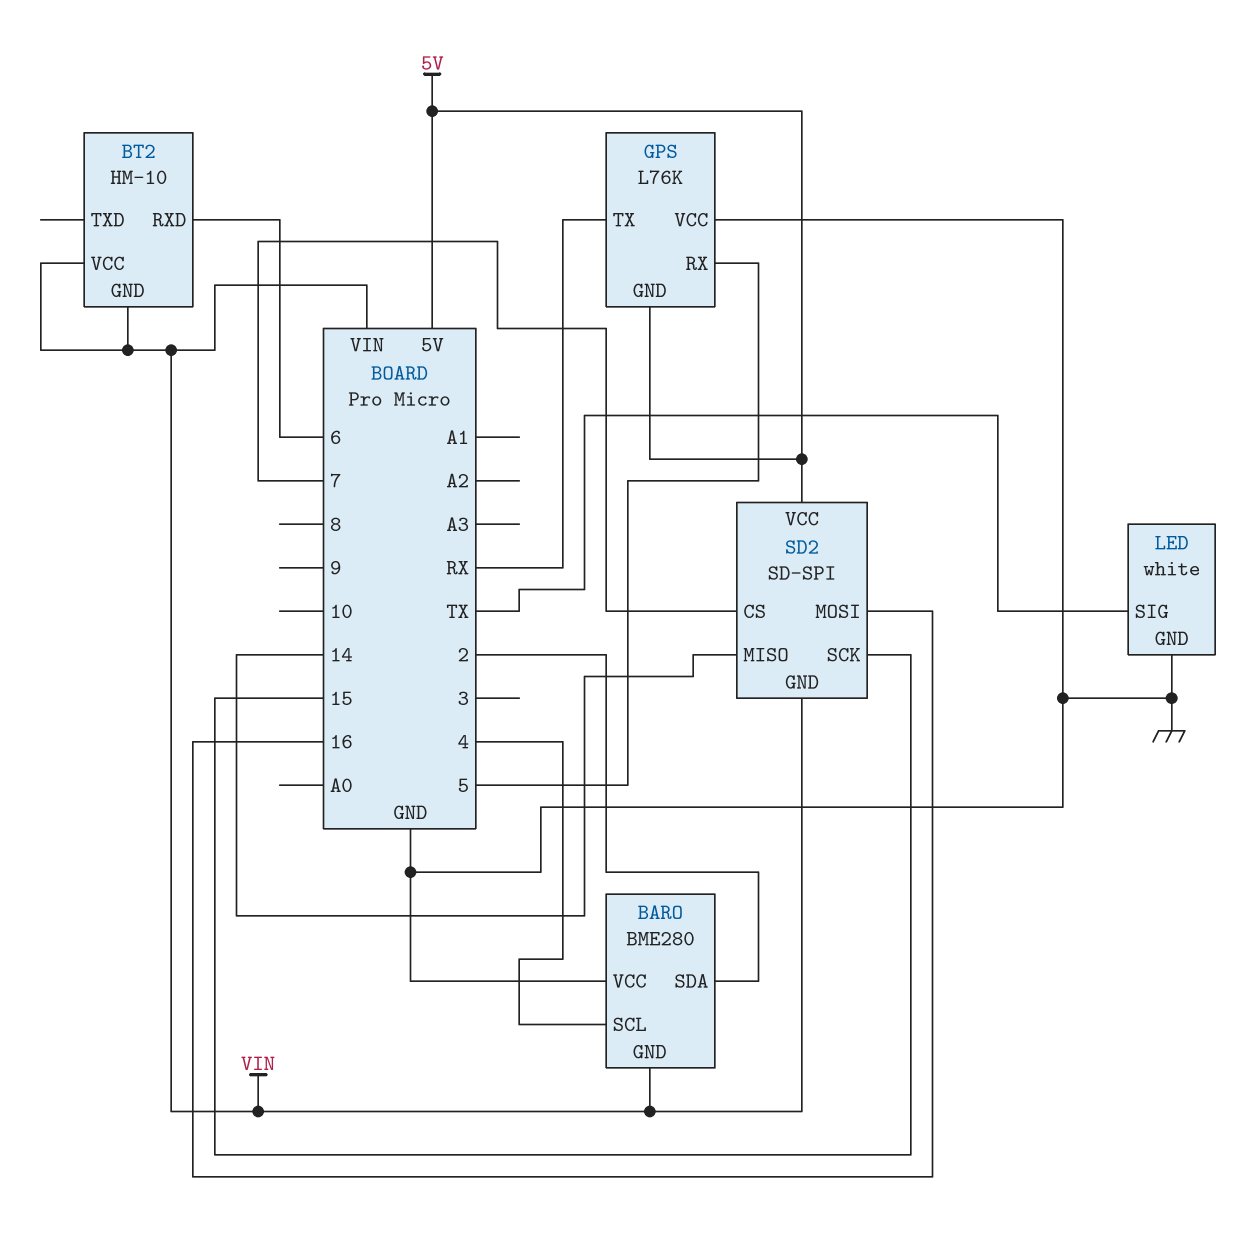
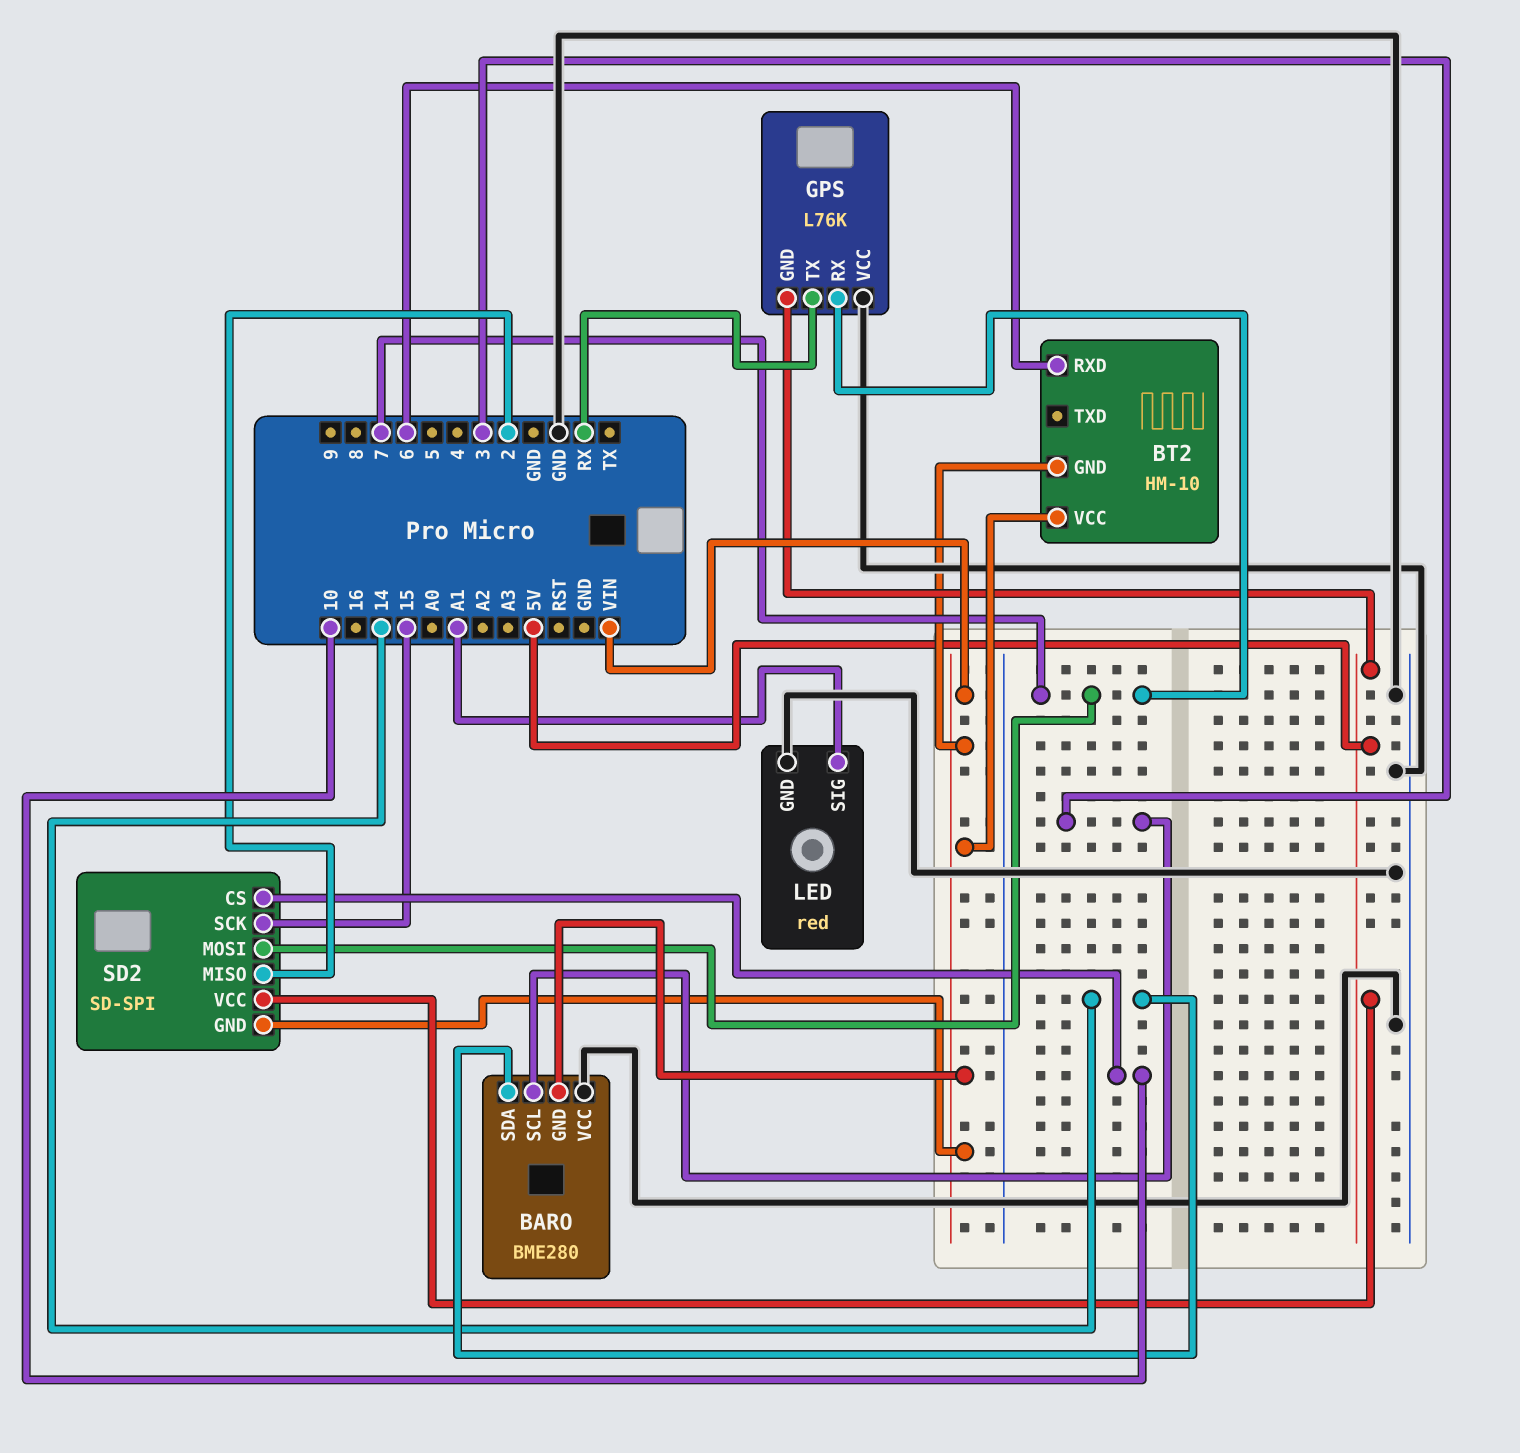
BARO pin SCL: 4 -> 3
BARO pin SDA: 2 -> 14
GPS pin RX: 5 -> 7
LED: white -> red
LED pin SIG: TX -> A1
SD2 pin CS: 7 -> 10
SD2 pin MISO: 14 -> 2
SD2 pin MOSI: 16 -> 7

